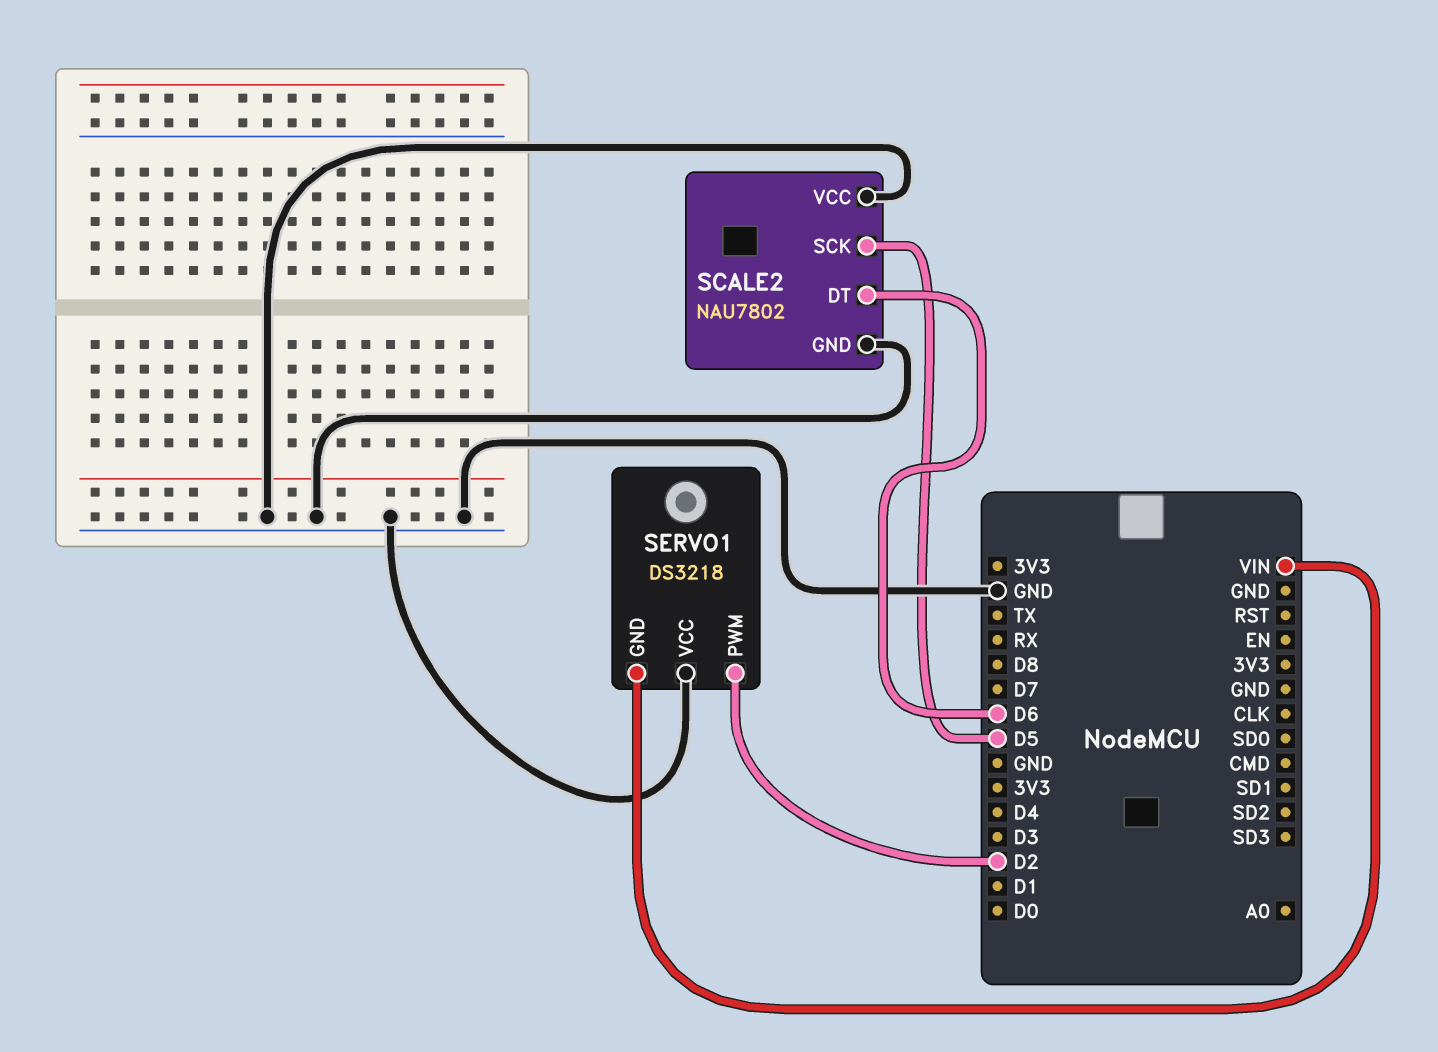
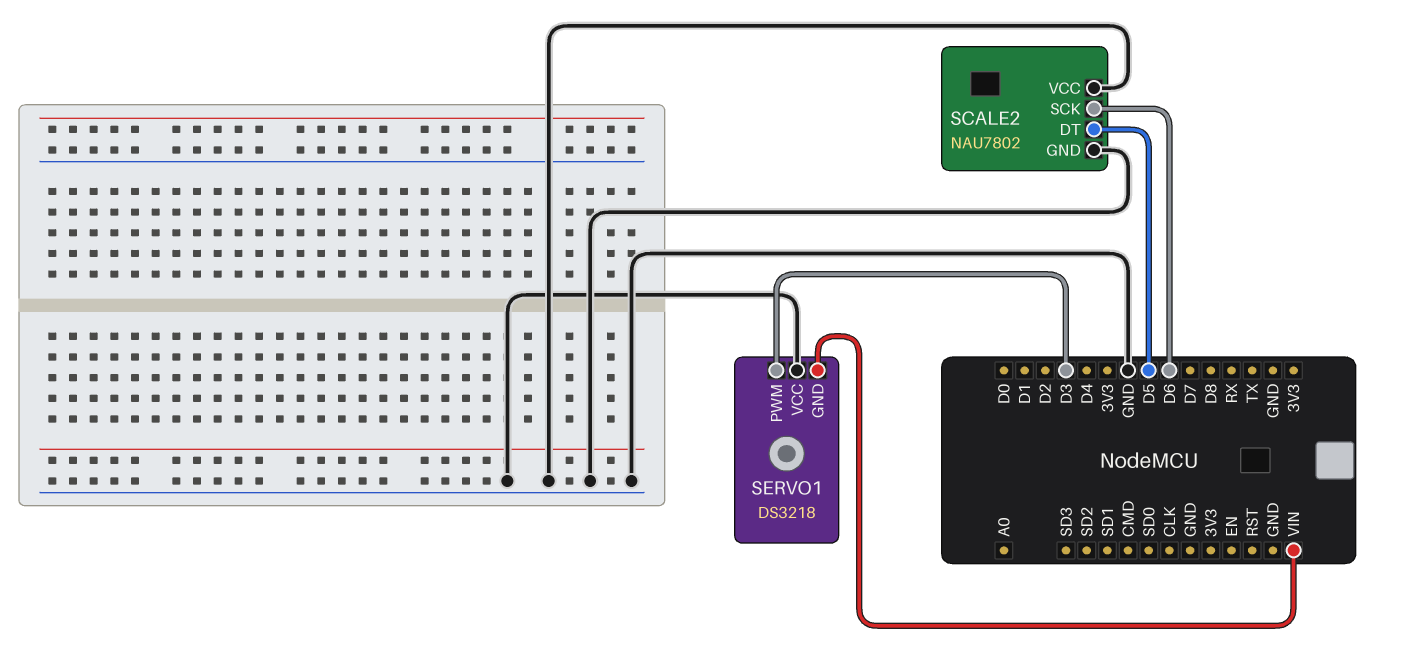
SCALE2 pin DT: D6 -> D5
SCALE2 pin SCK: D5 -> D6
SERVO1 pin PWM: D2 -> D3

